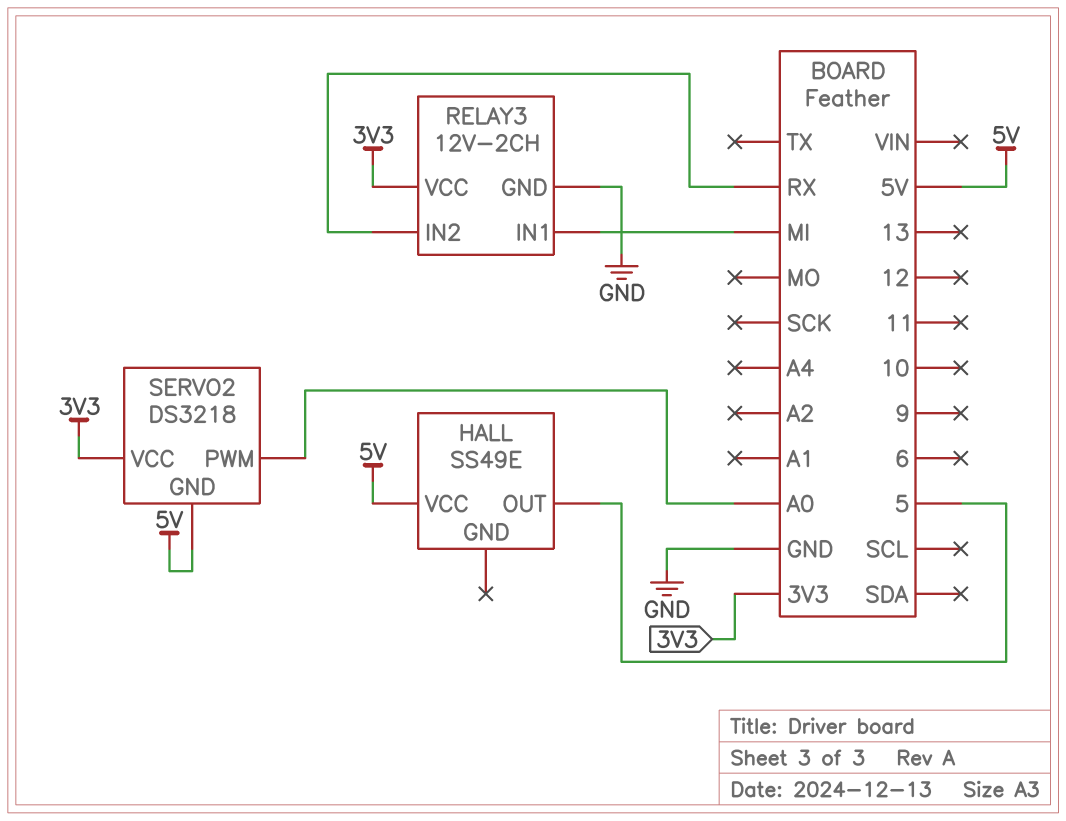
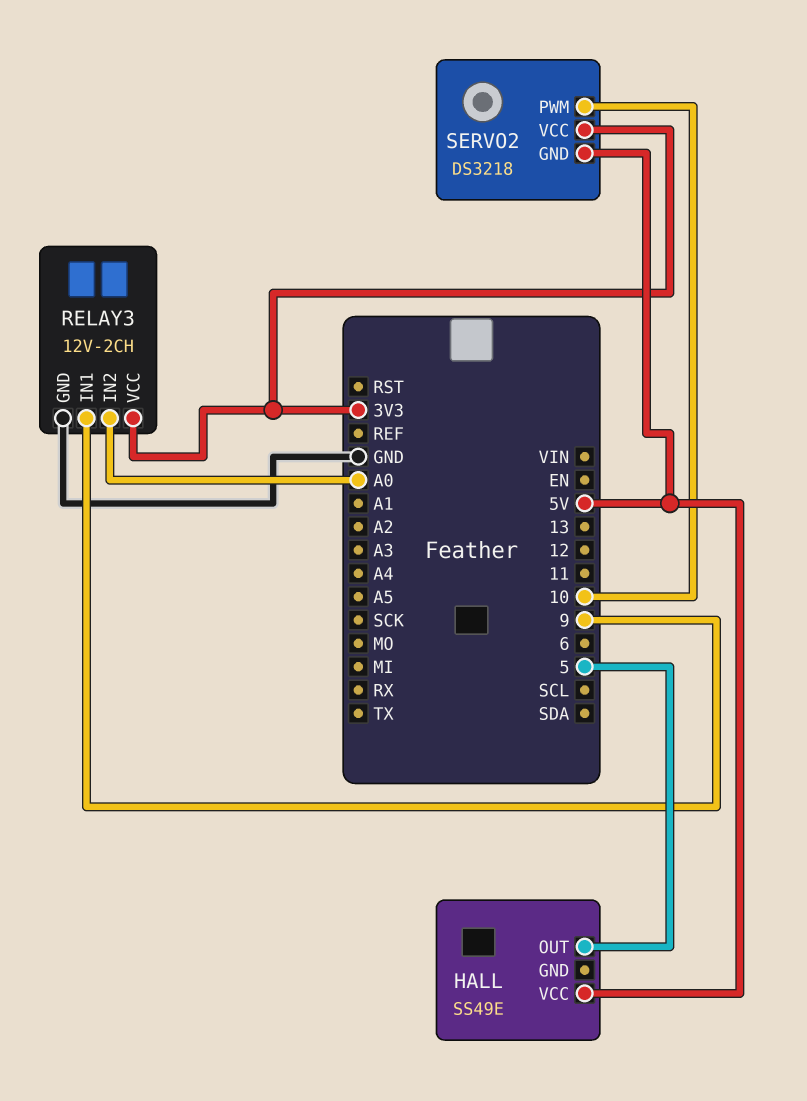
RELAY3 pin IN1: MI -> 9
RELAY3 pin IN2: RX -> A0
SERVO2 pin PWM: A0 -> 10

